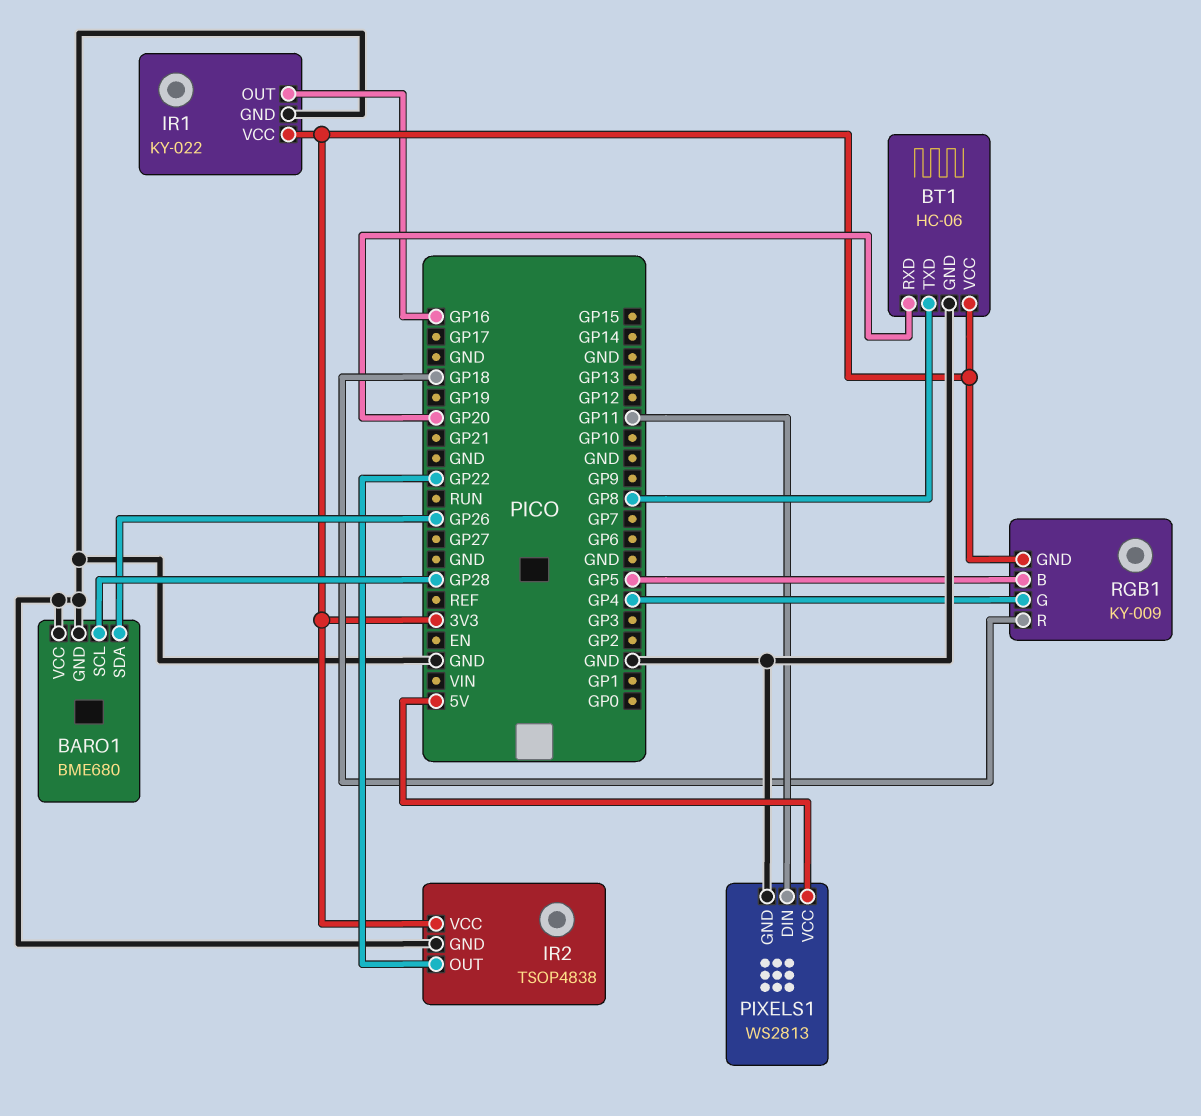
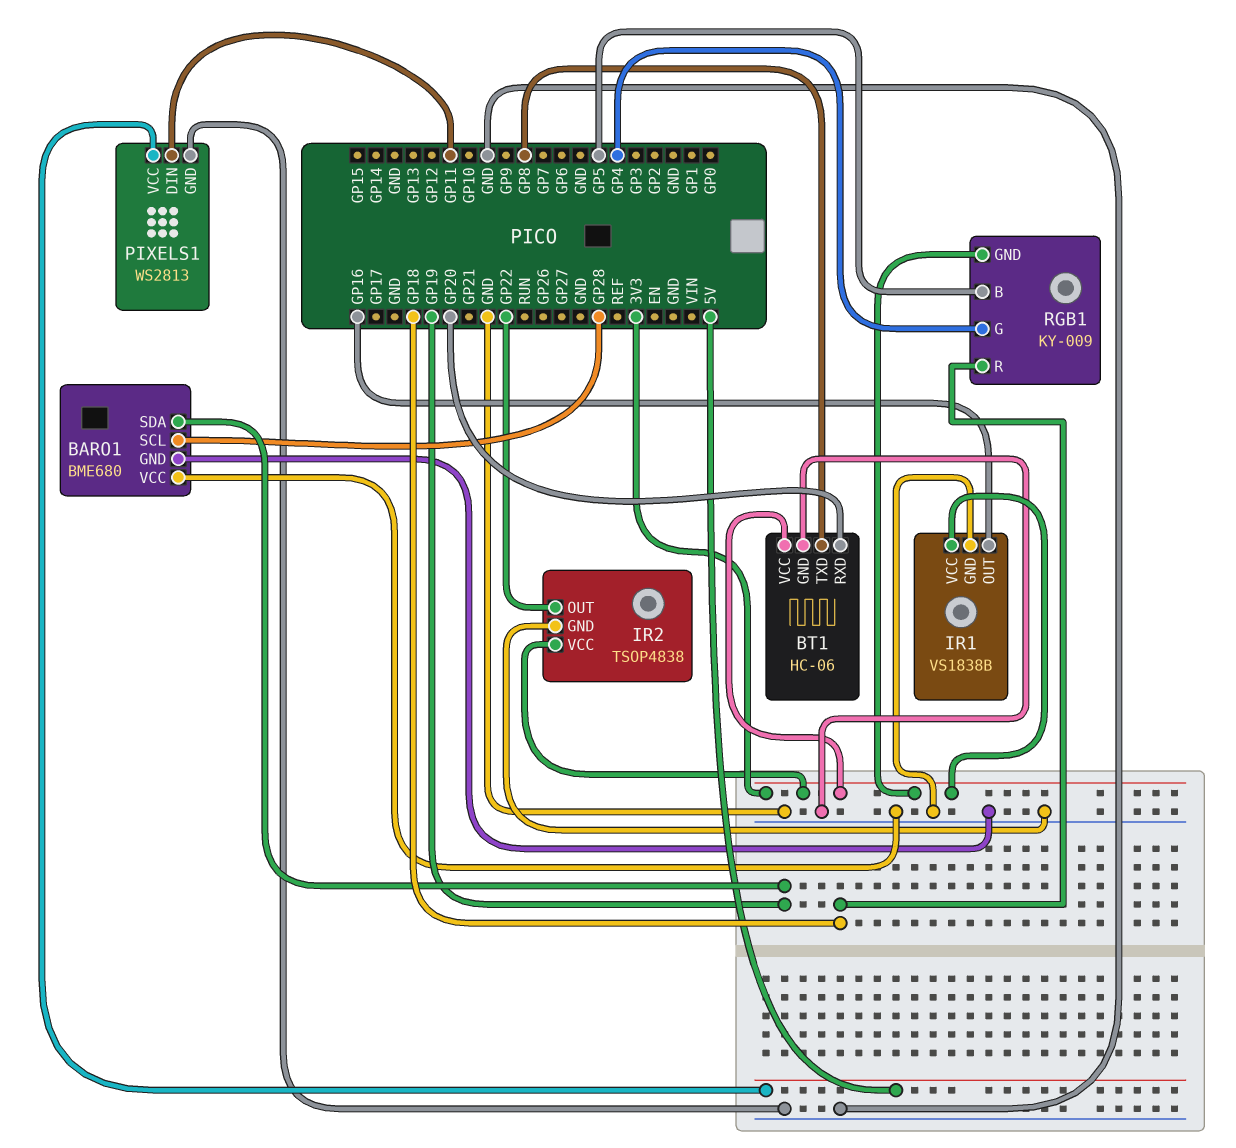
BARO1 pin SDA: GP26 -> GP19
IR1: KY-022 -> VS1838B

